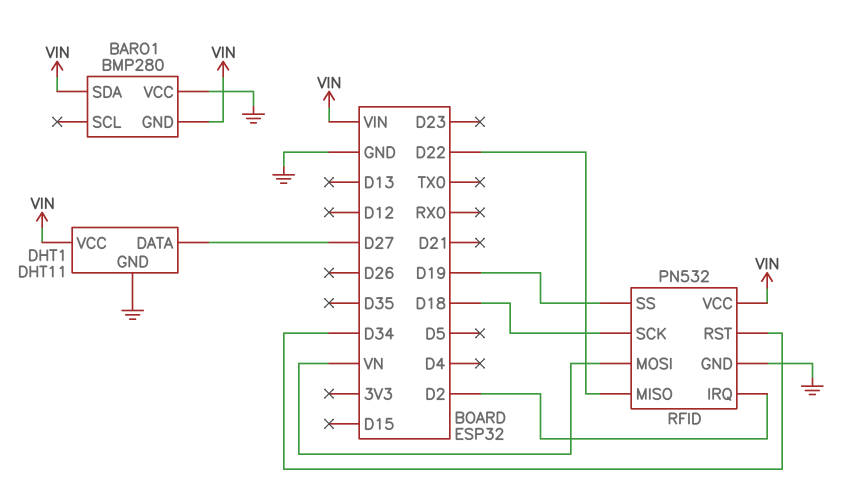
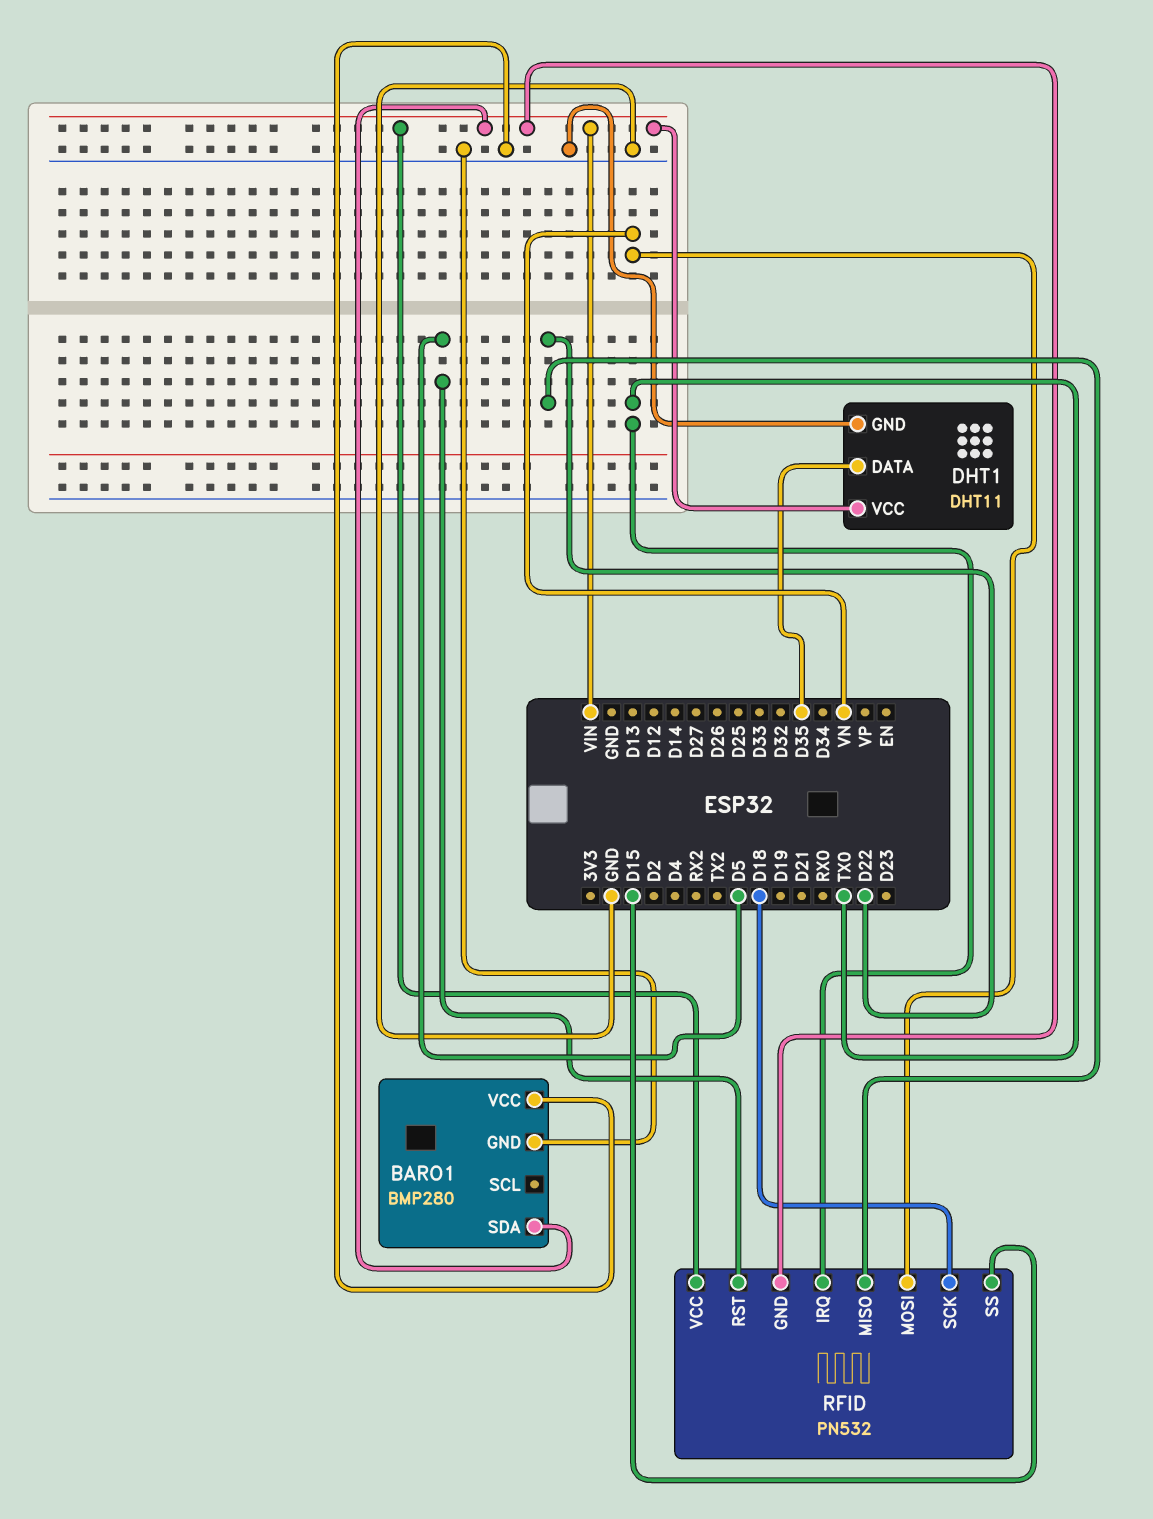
BARO1 pin GND: VIN -> GND
DHT1 pin DATA: D27 -> D35
RFID pin GND: GND -> VIN
RFID pin IRQ: D2 -> TX0
RFID pin RST: D34 -> D5
RFID pin SS: D19 -> D15

